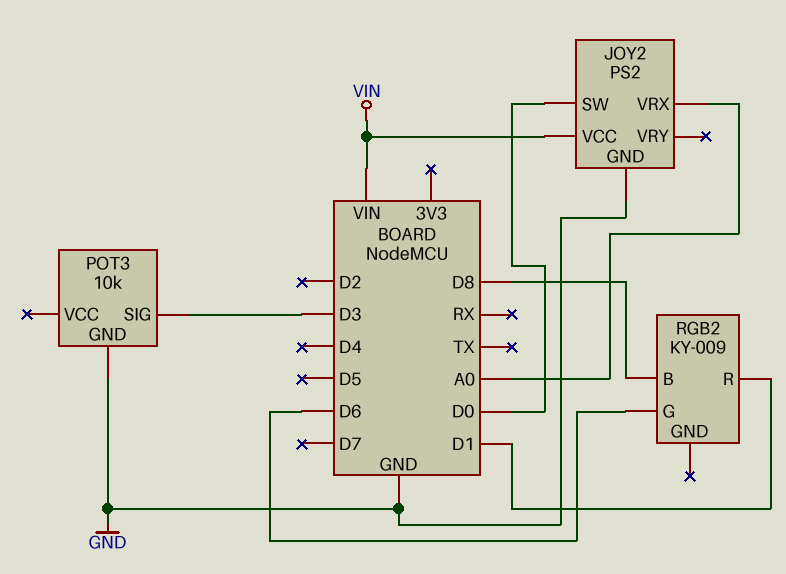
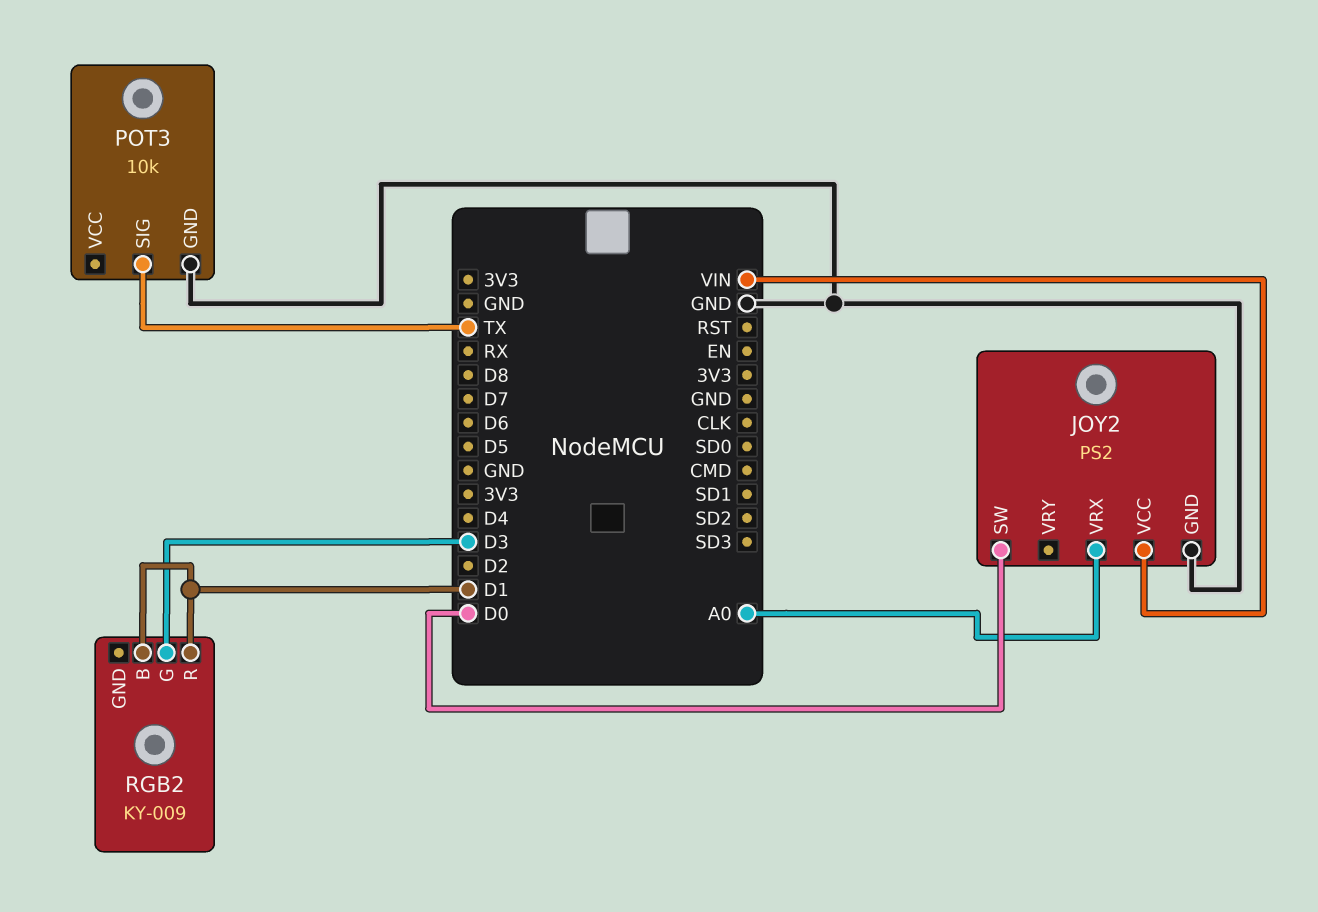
POT3 pin SIG: D3 -> TX
RGB2 pin B: D8 -> D1
RGB2 pin G: D6 -> D3

